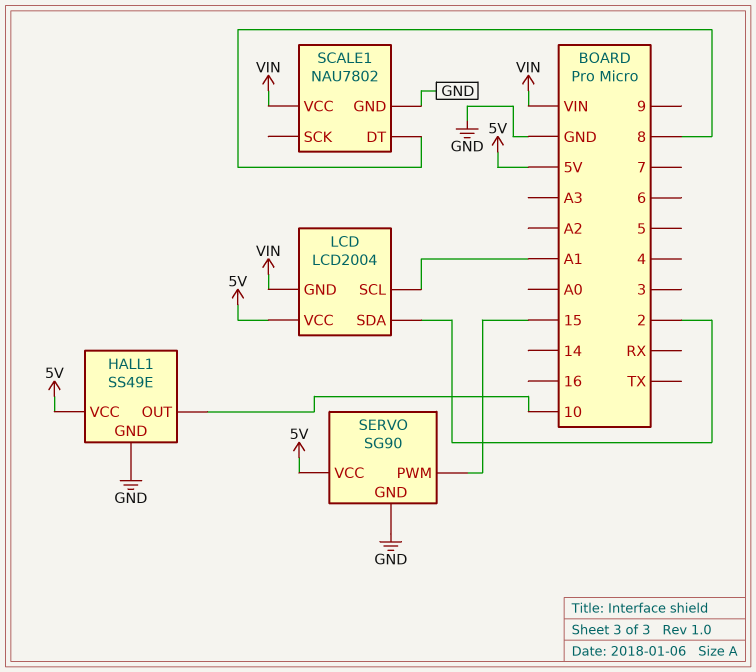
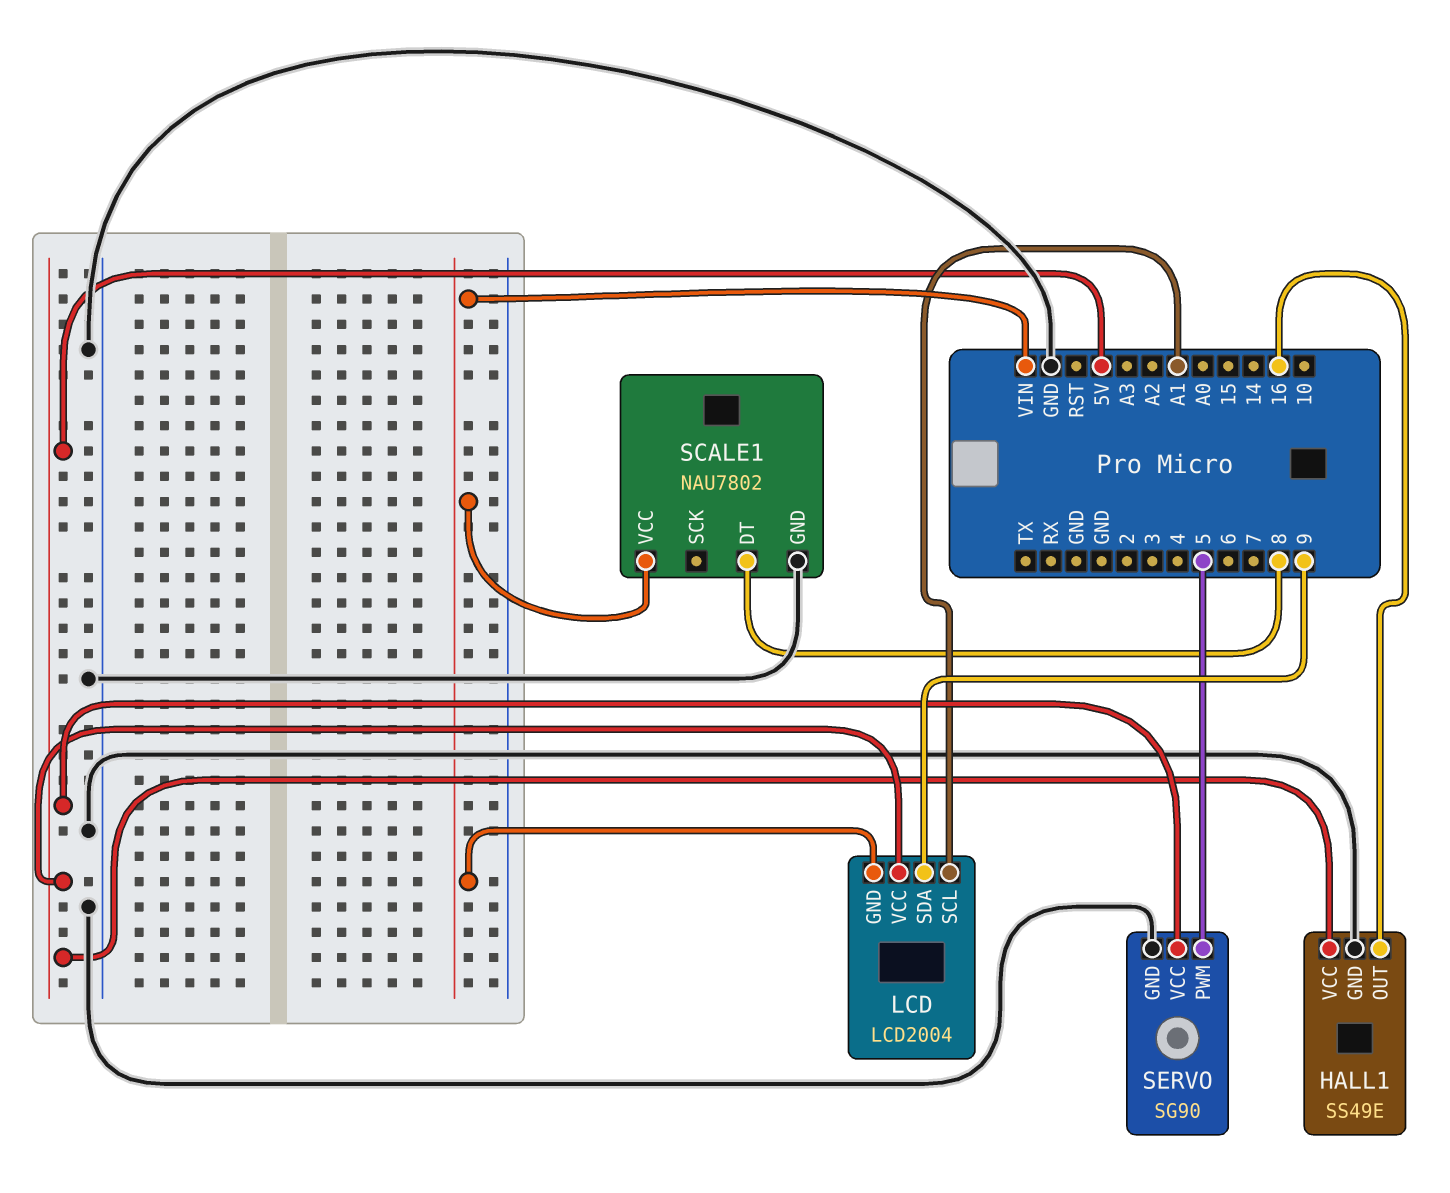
HALL1 pin OUT: 10 -> 16
LCD pin SDA: 2 -> 9
SERVO pin PWM: 15 -> 5

